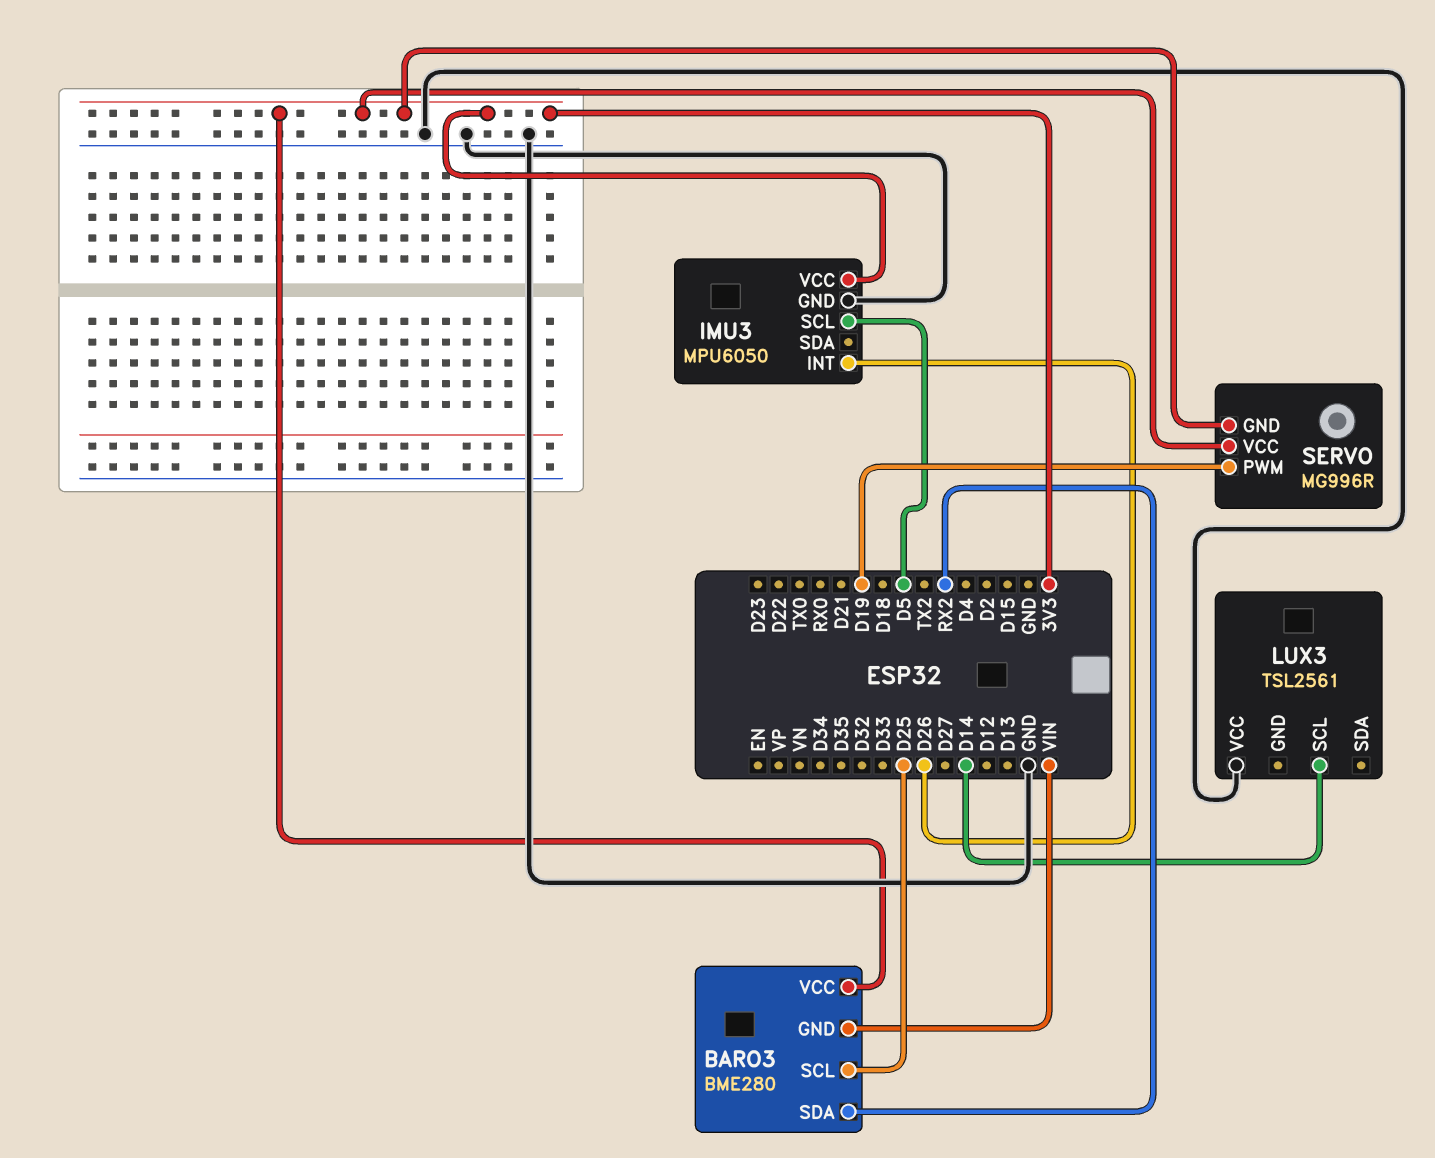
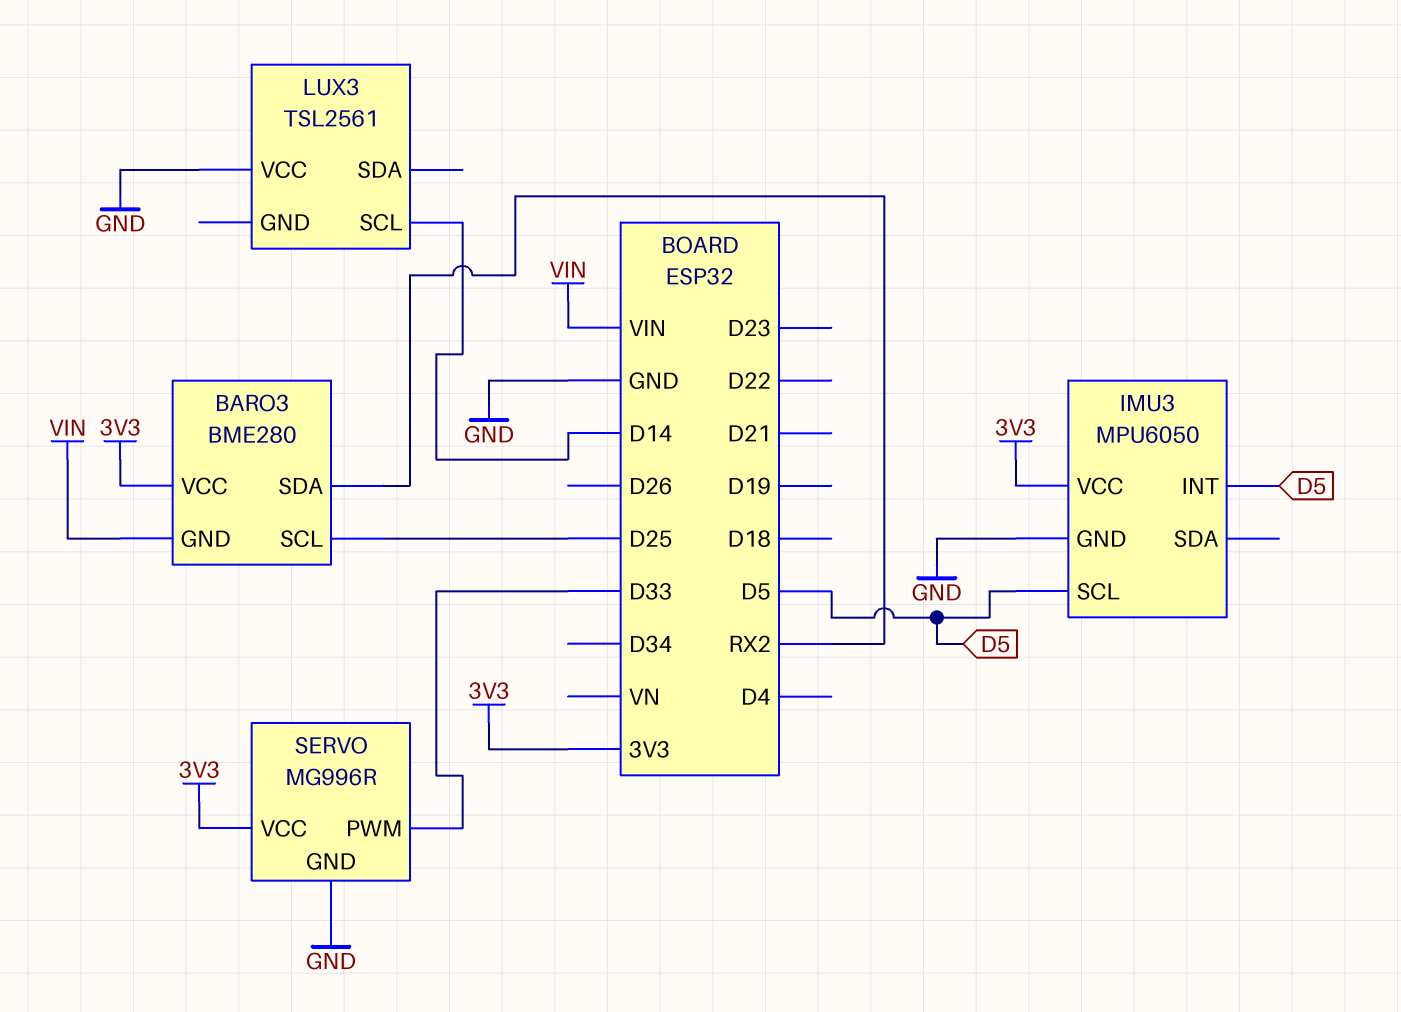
IMU3 pin INT: D26 -> D5
SERVO pin GND: 3V3 -> GND
SERVO pin PWM: D19 -> D33

